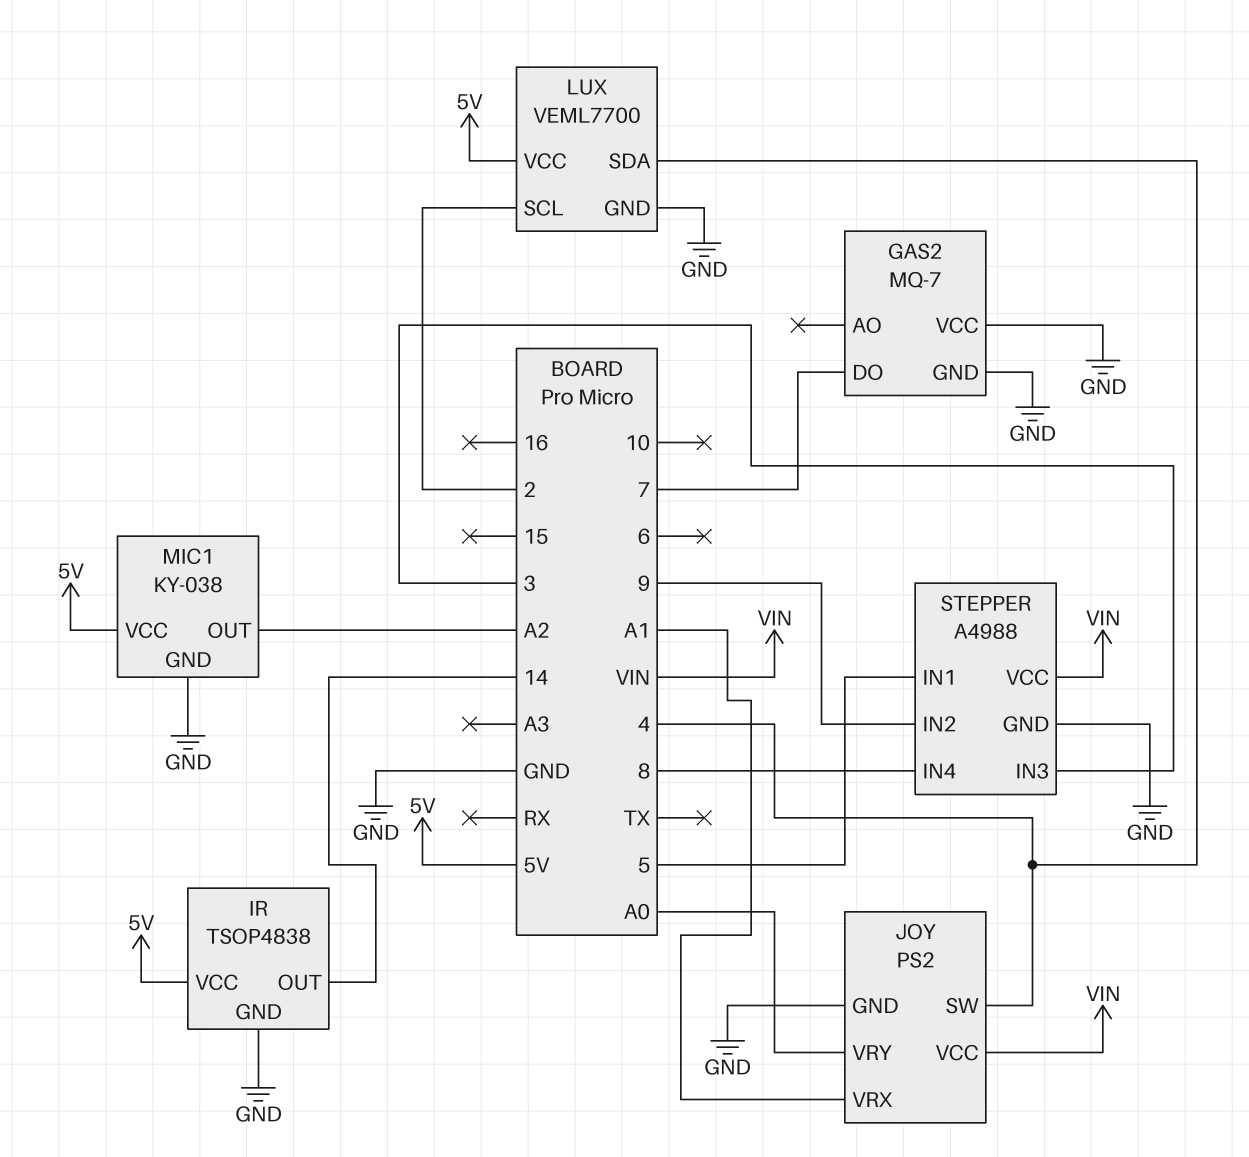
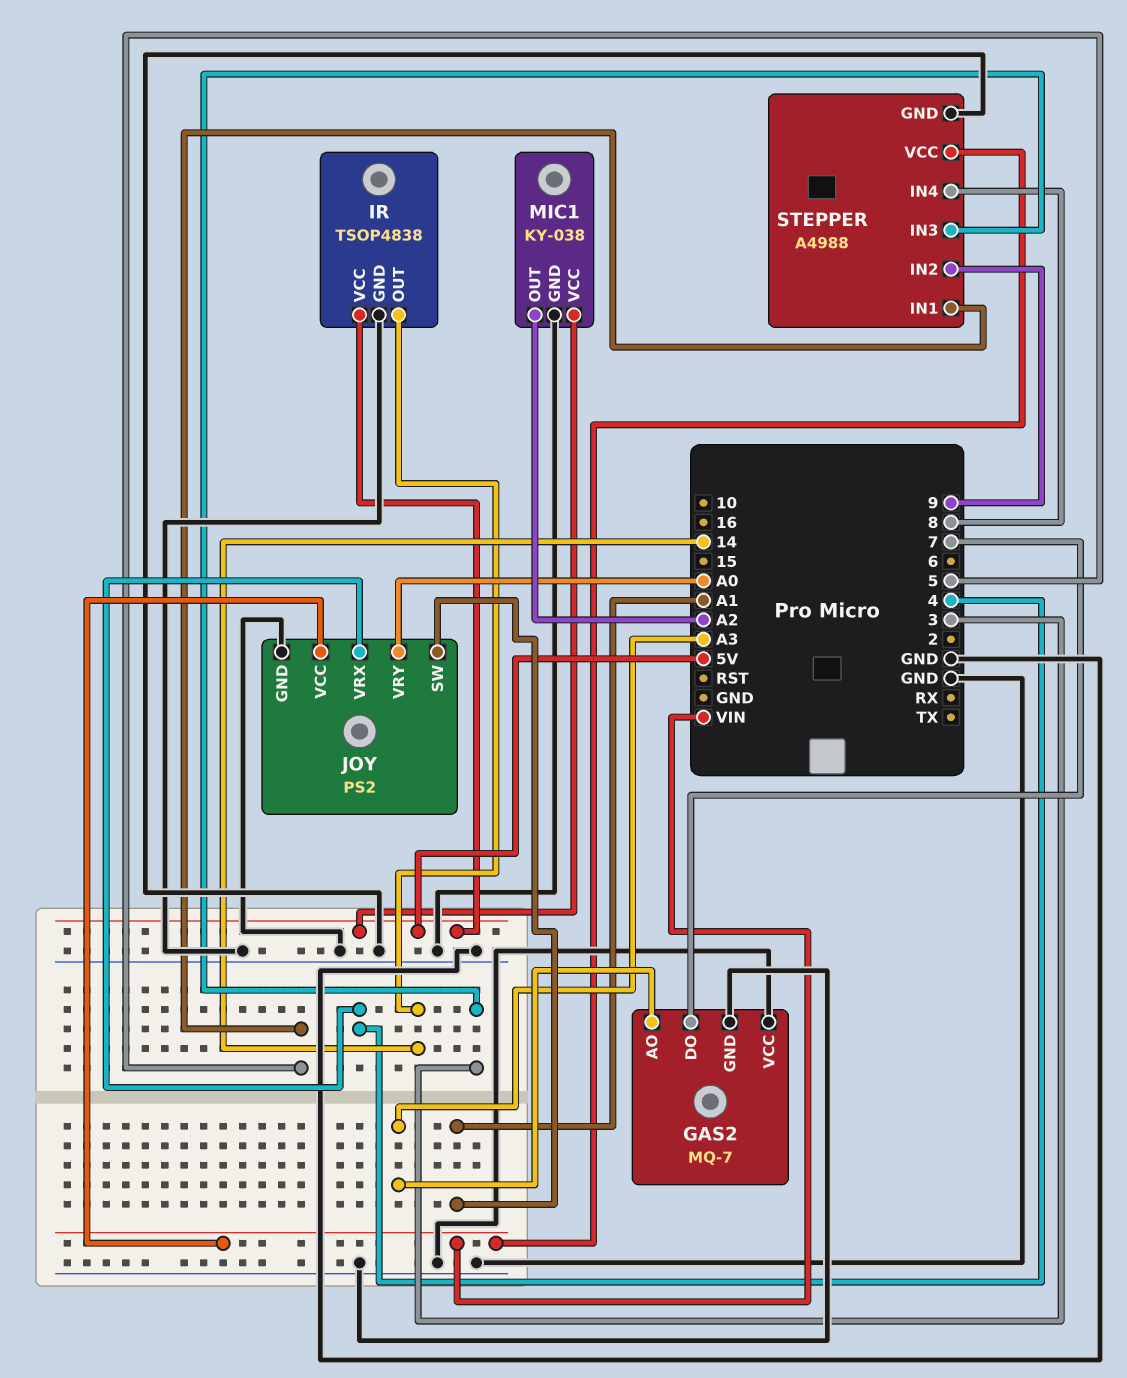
GAS2 pin AO: none -> A3
JOY pin SW: 4 -> A1
JOY pin VRX: A1 -> 4
LUX: VEML7700 -> none
LUX pin GND: GND -> none
LUX pin SCL: 2 -> none
LUX pin SDA: 4 -> none
LUX pin VCC: 5V -> none

